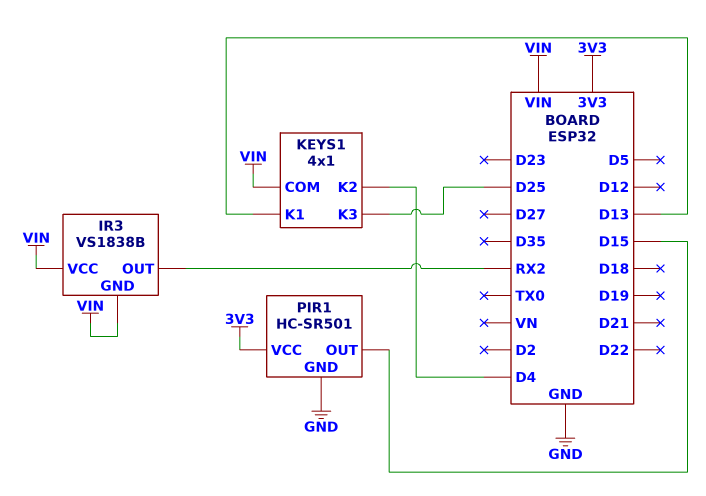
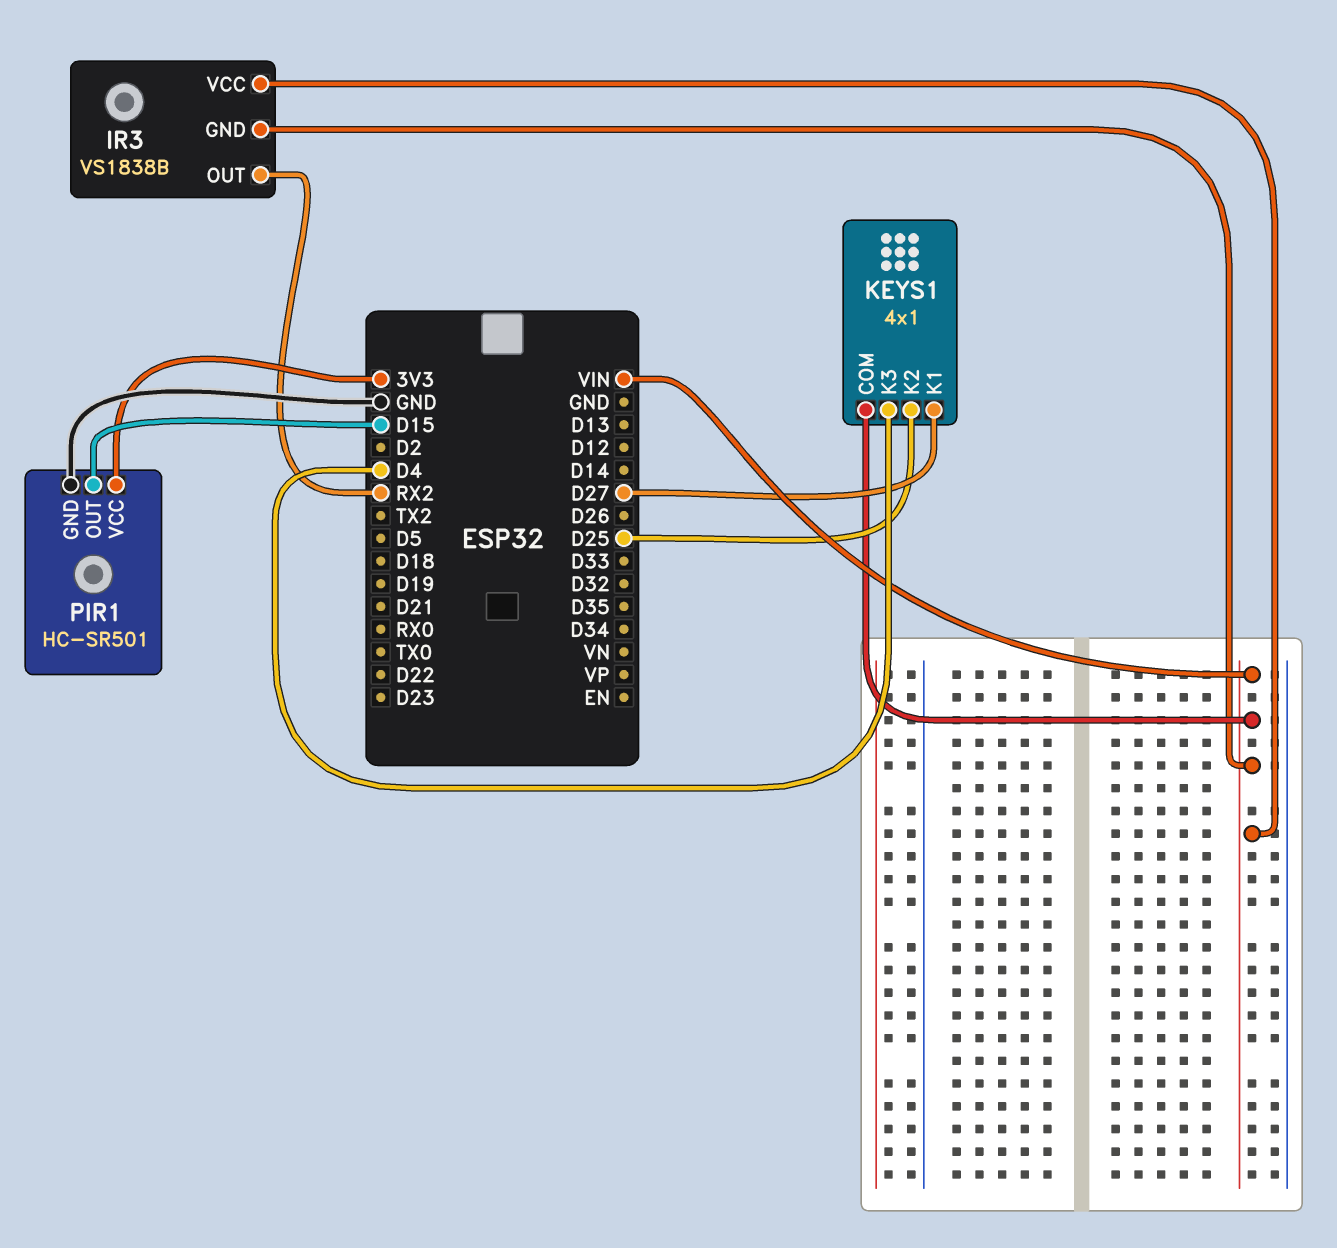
KEYS1 pin K1: D13 -> D27
KEYS1 pin K2: D4 -> D25
KEYS1 pin K3: D25 -> D4

